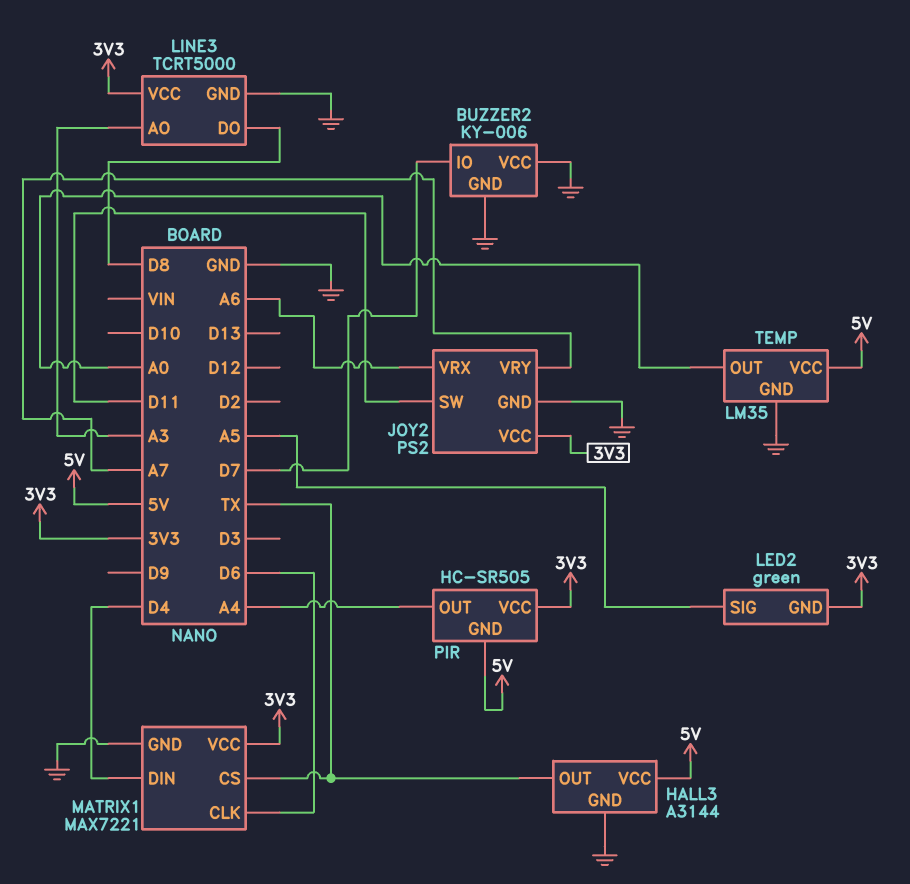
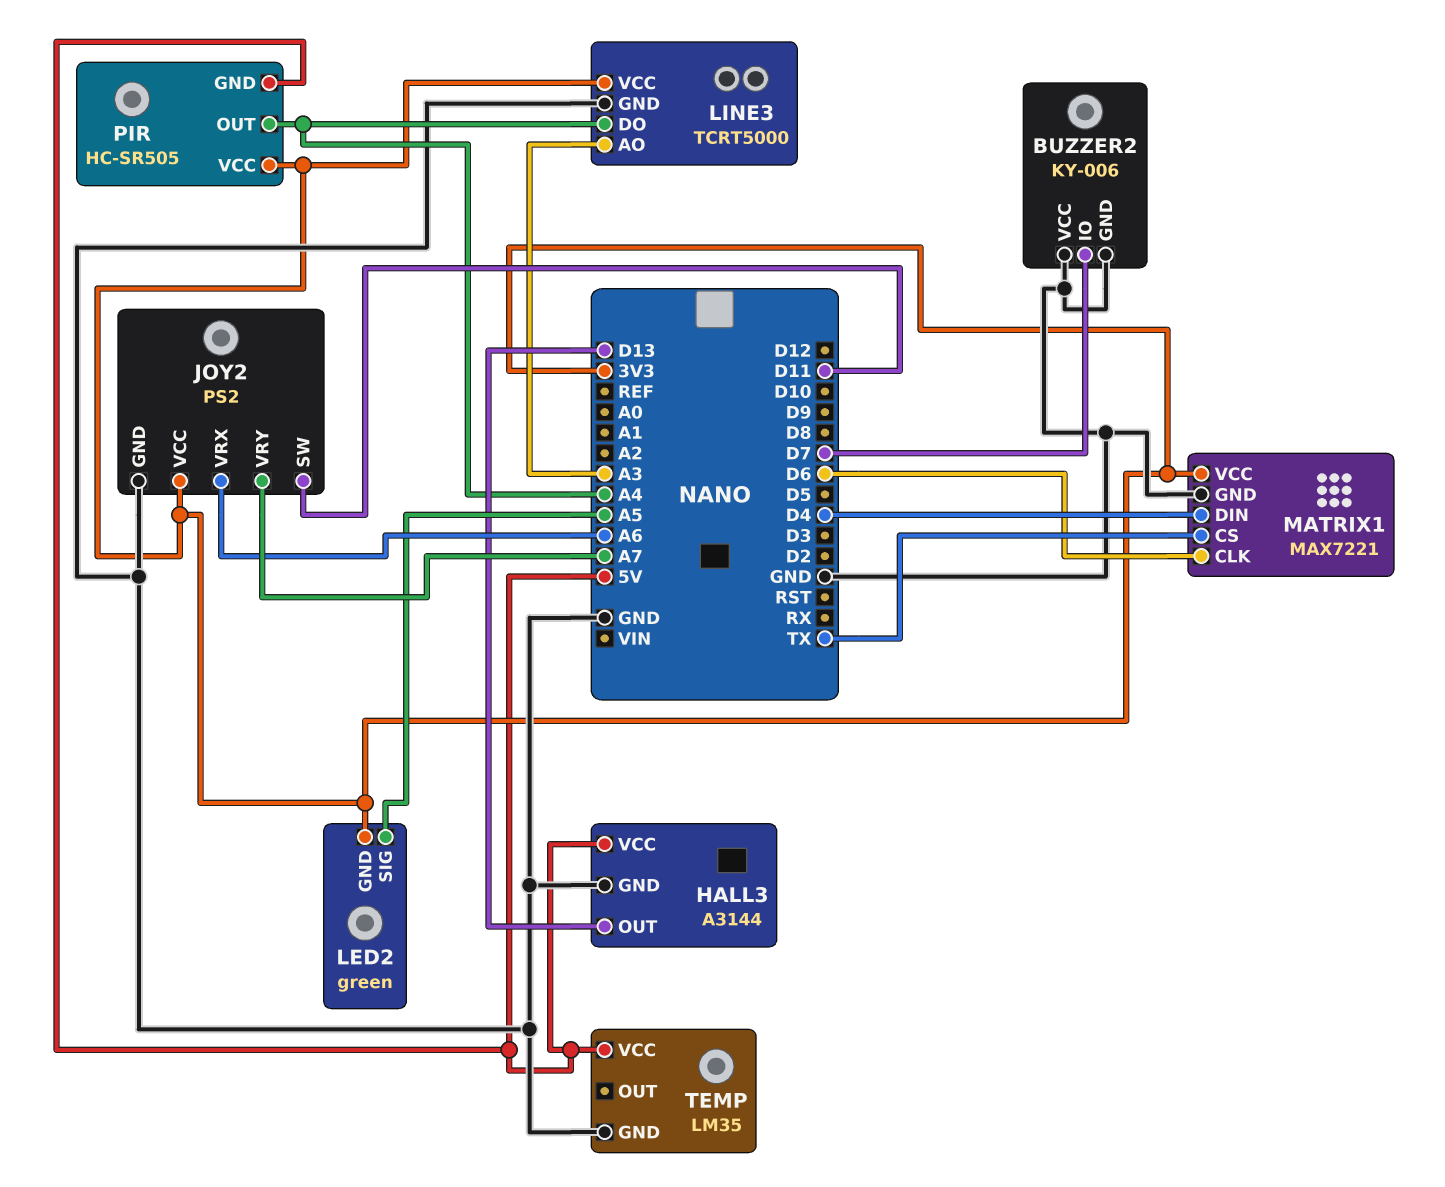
HALL3 pin OUT: TX -> D13
LINE3 pin DO: D8 -> A4
TEMP pin OUT: A0 -> none

